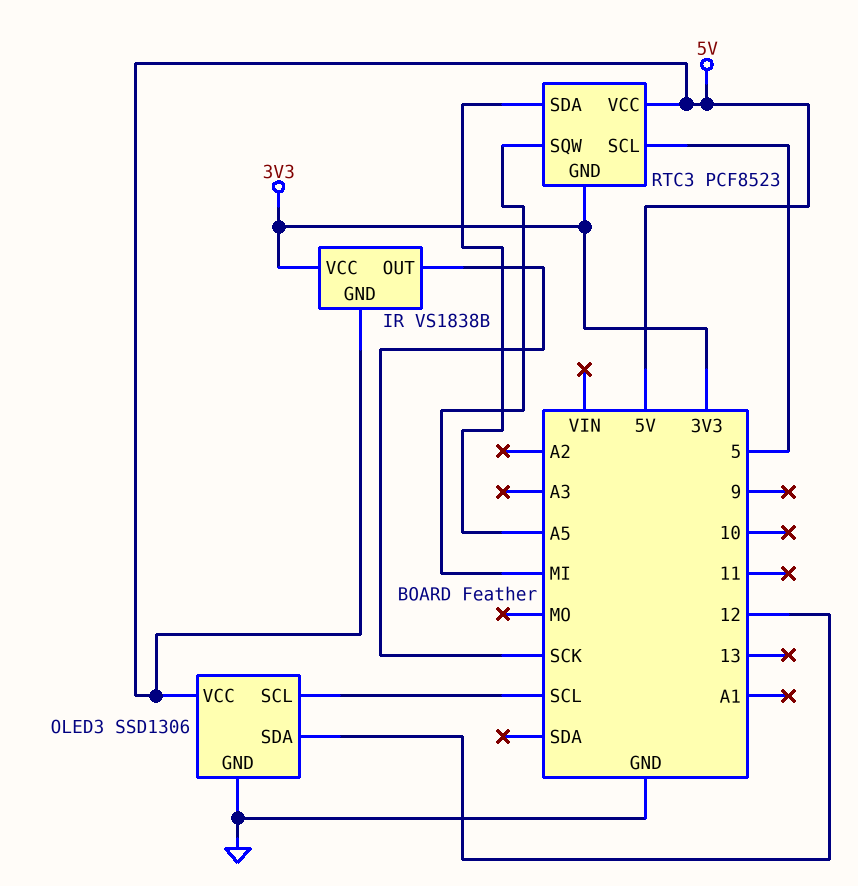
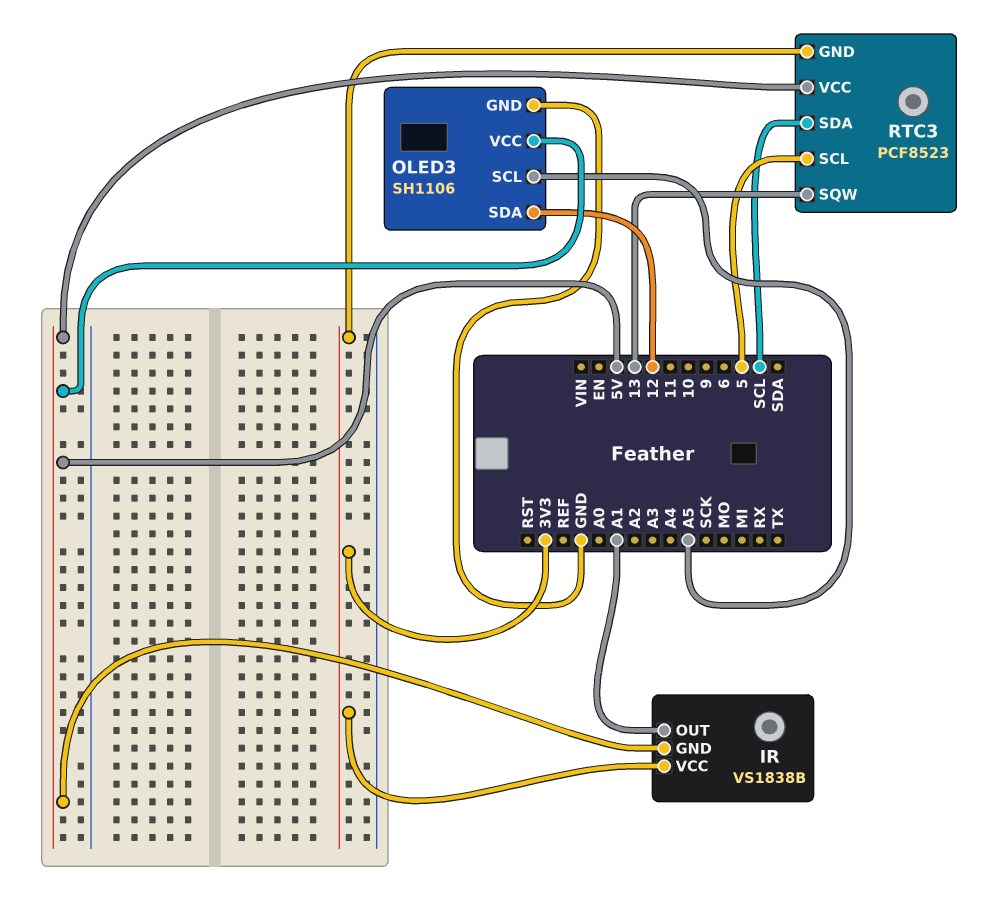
IR pin OUT: SCK -> A1
OLED3: SSD1306 -> SH1106
OLED3 pin SCL: SCL -> A5
RTC3 pin SDA: A5 -> SCL
RTC3 pin SQW: MI -> 13

